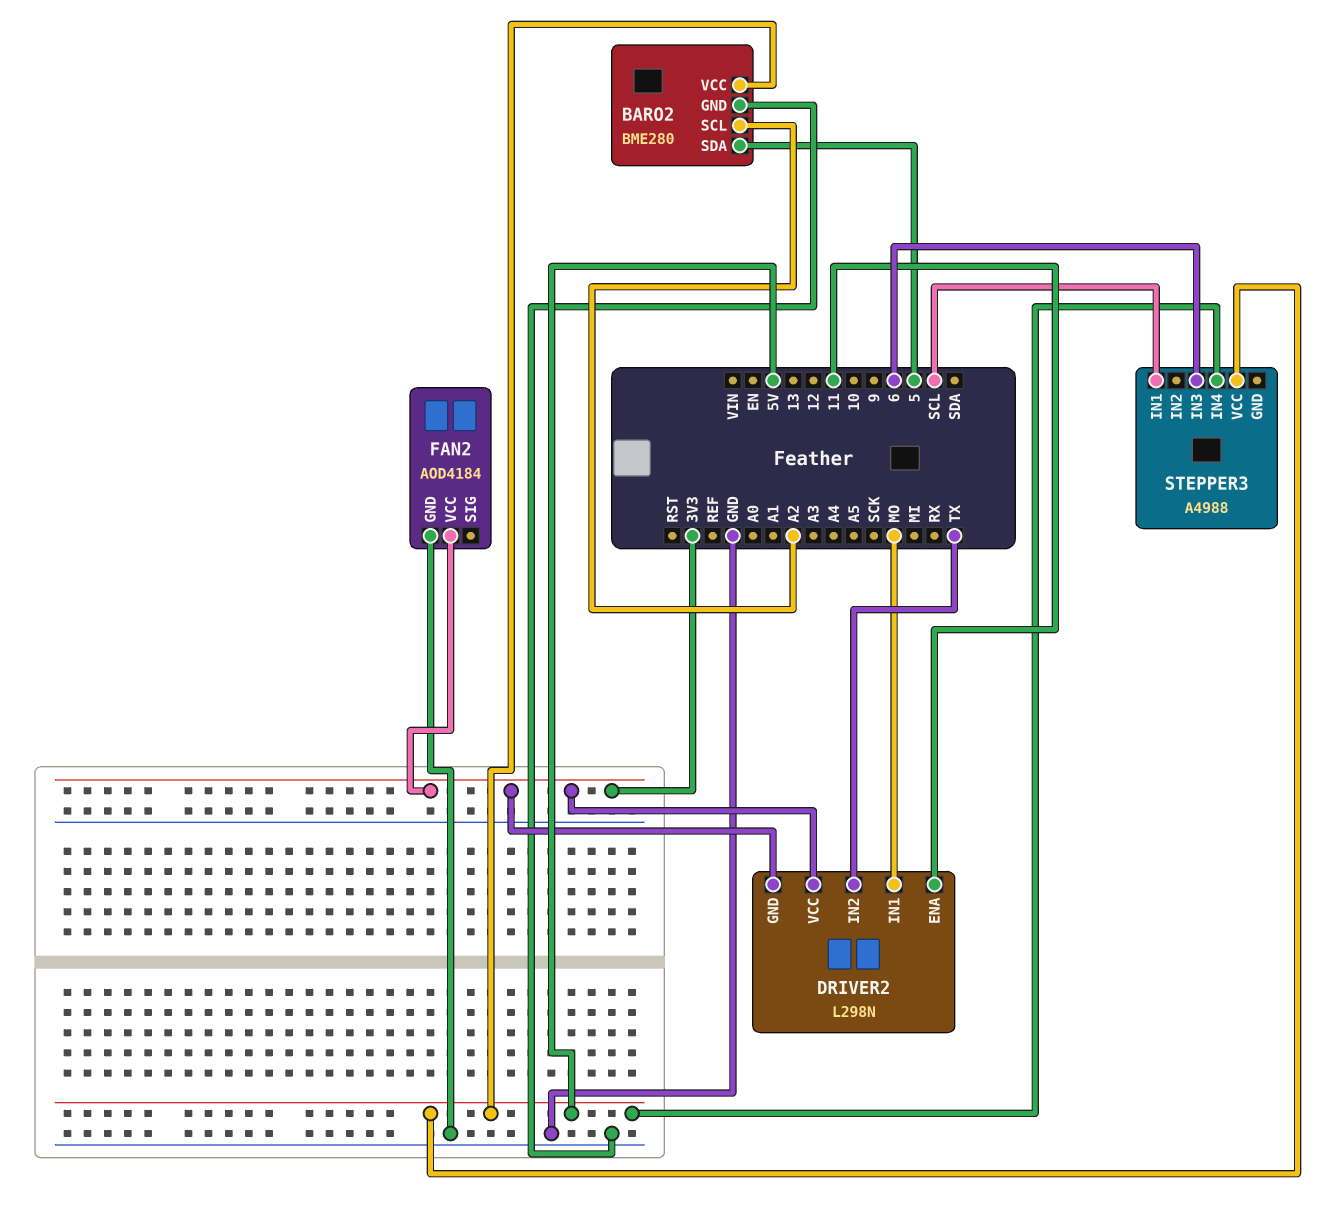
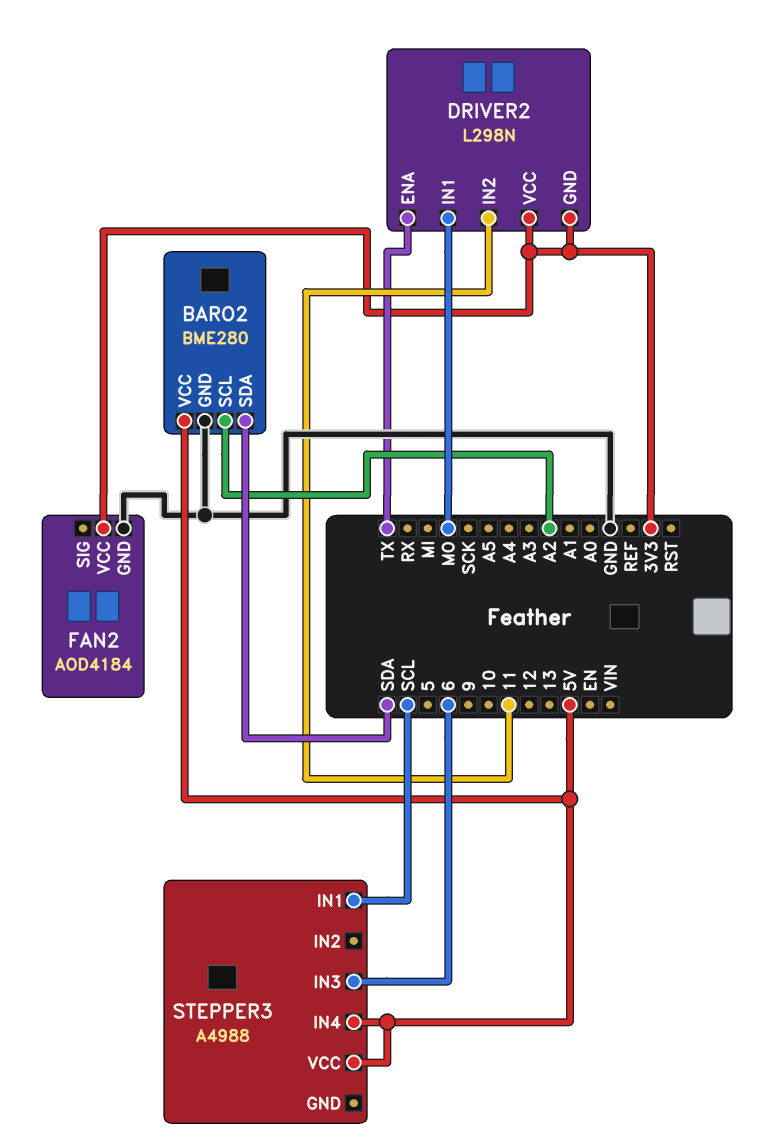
BARO2 pin SDA: 5 -> SDA
DRIVER2 pin ENA: 11 -> TX
DRIVER2 pin IN2: TX -> 11

